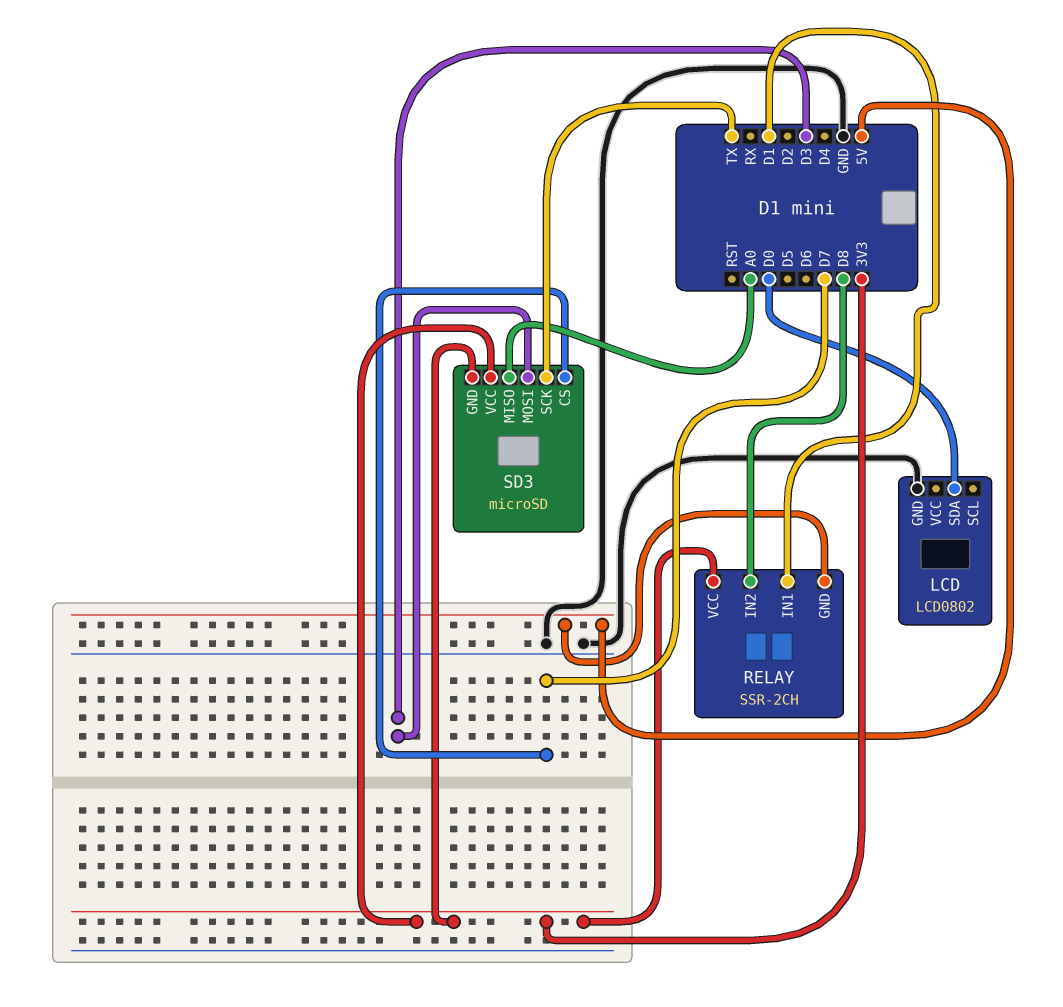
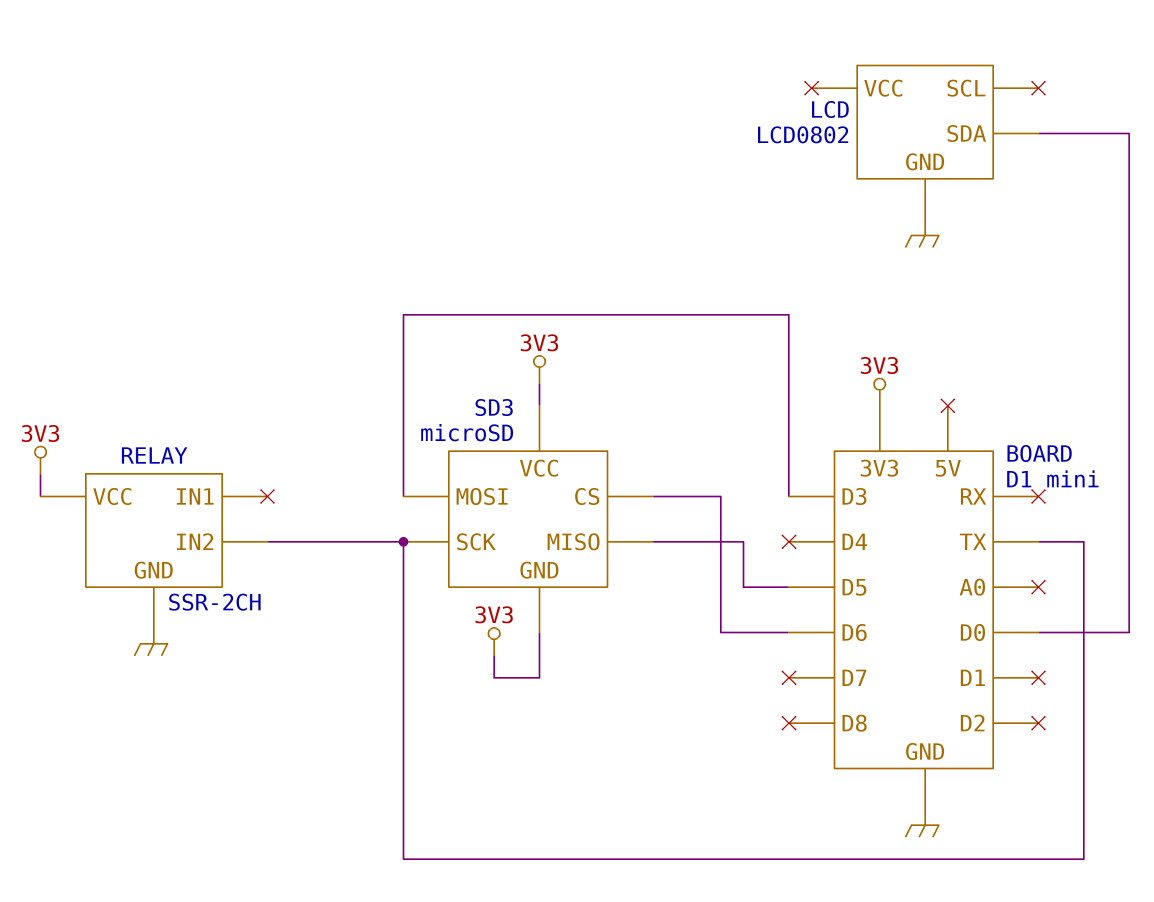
RELAY pin GND: 5V -> GND
RELAY pin IN1: D1 -> none
RELAY pin IN2: D8 -> TX
SD3 pin CS: D7 -> D6
SD3 pin MISO: A0 -> D5

